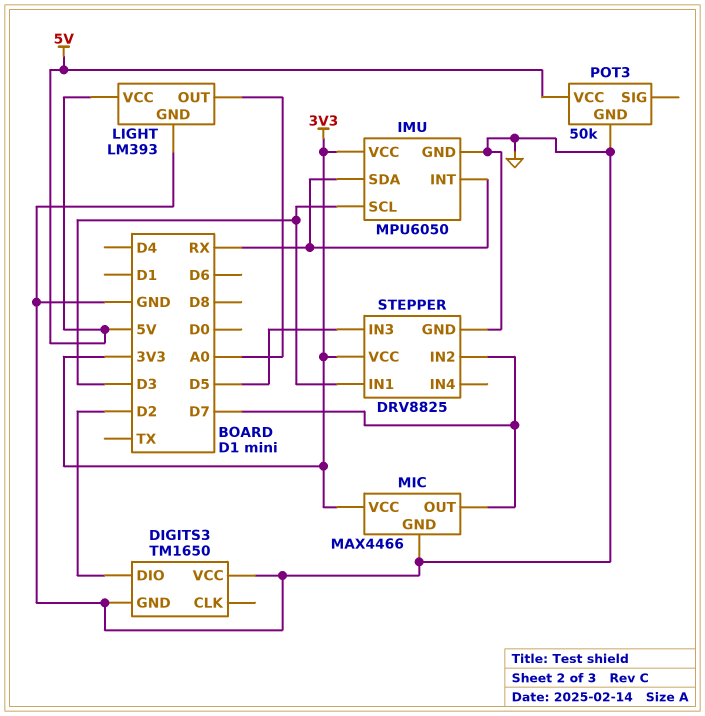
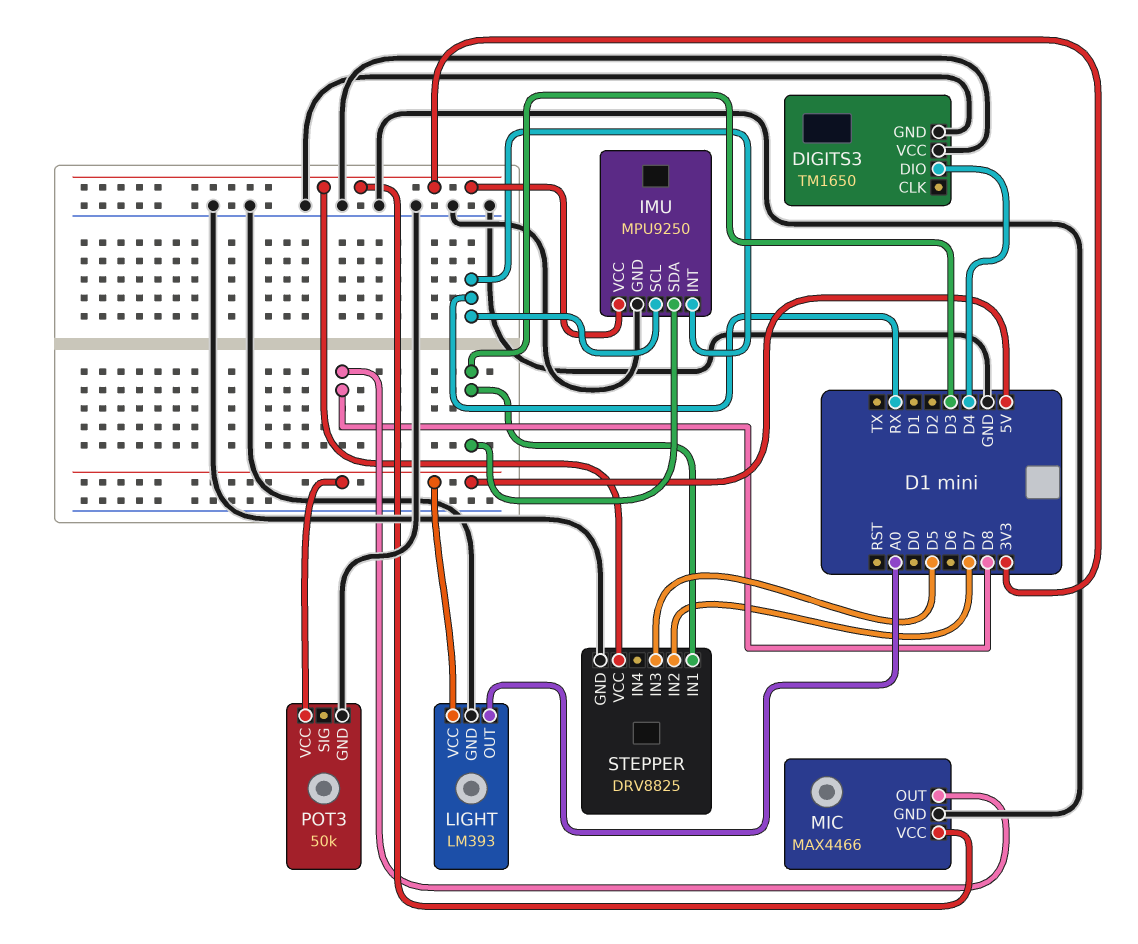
DIGITS3 pin DIO: D2 -> D4
IMU: MPU6050 -> MPU9250
IMU pin SCL: D3 -> RX
IMU pin SDA: RX -> D3
MIC pin OUT: D7 -> D8

